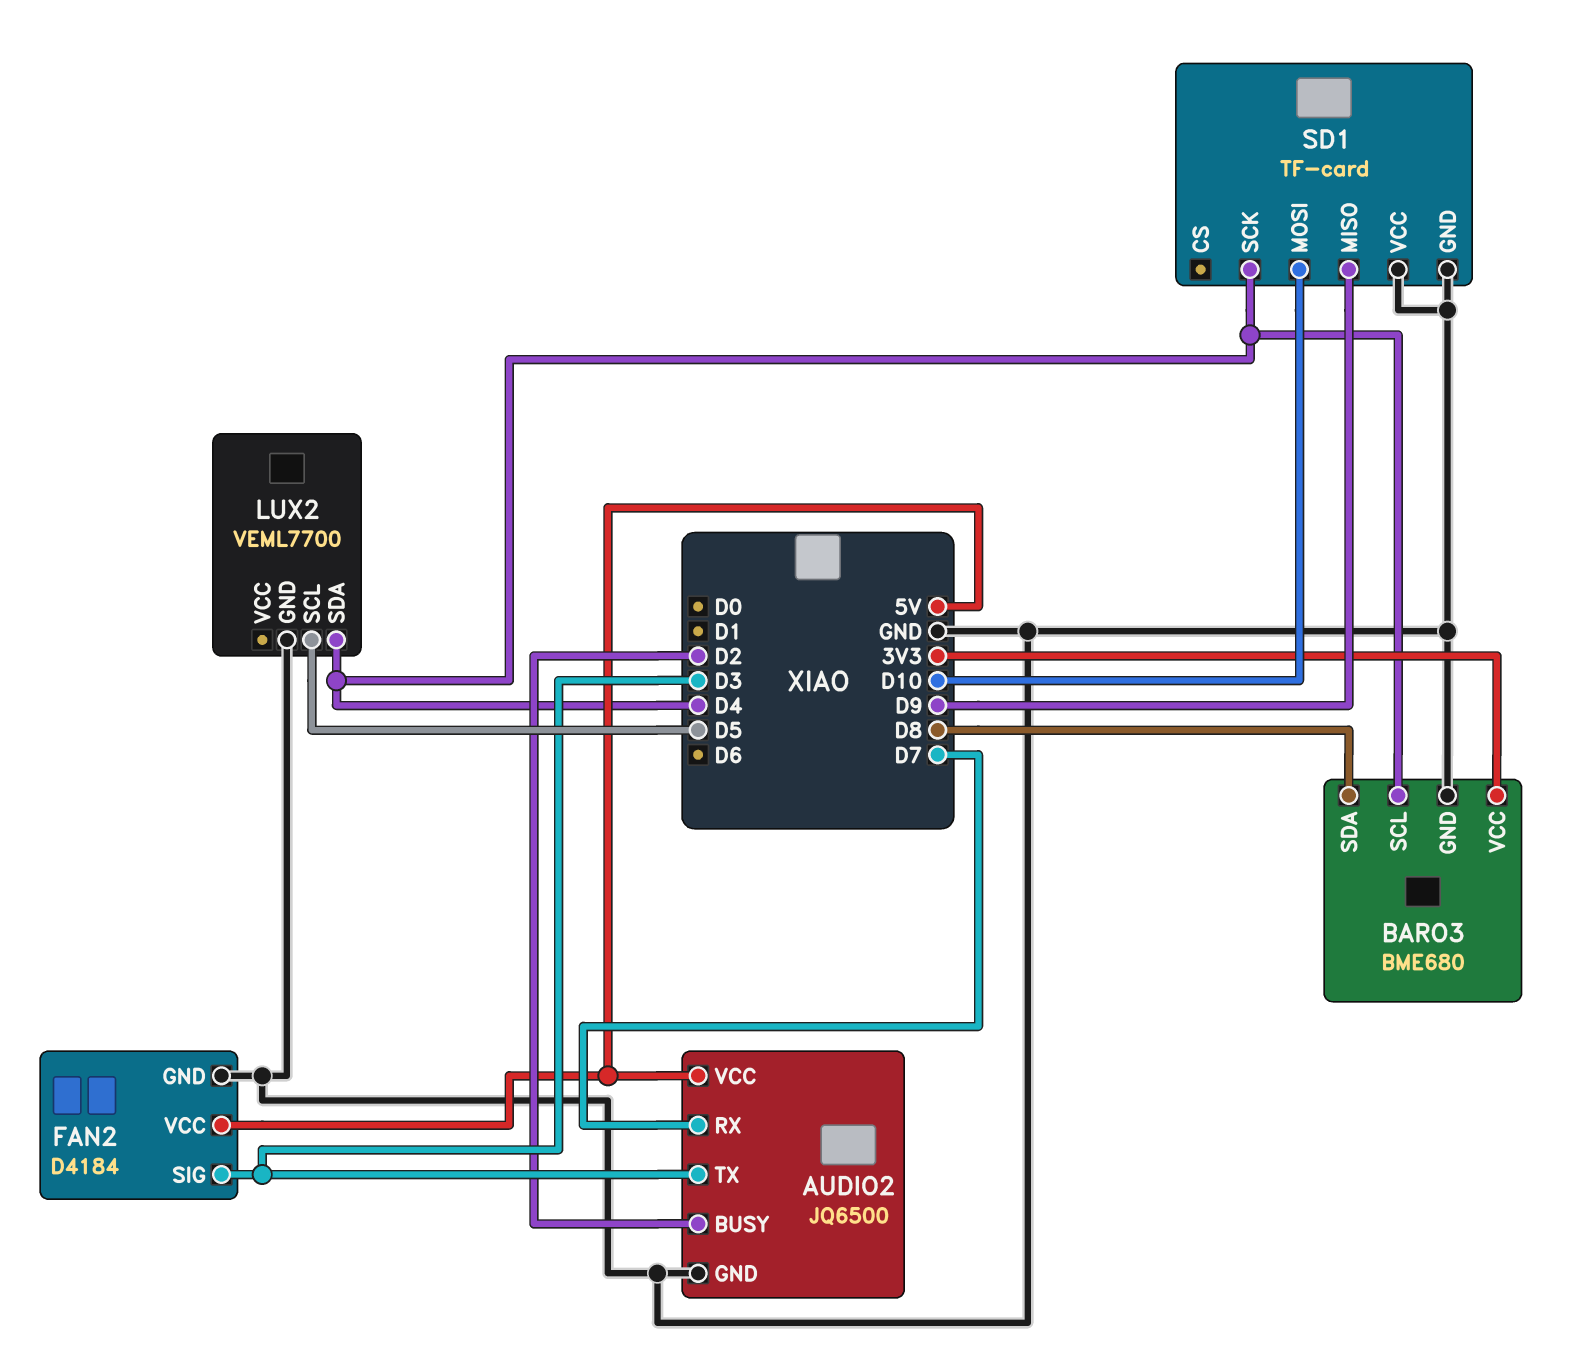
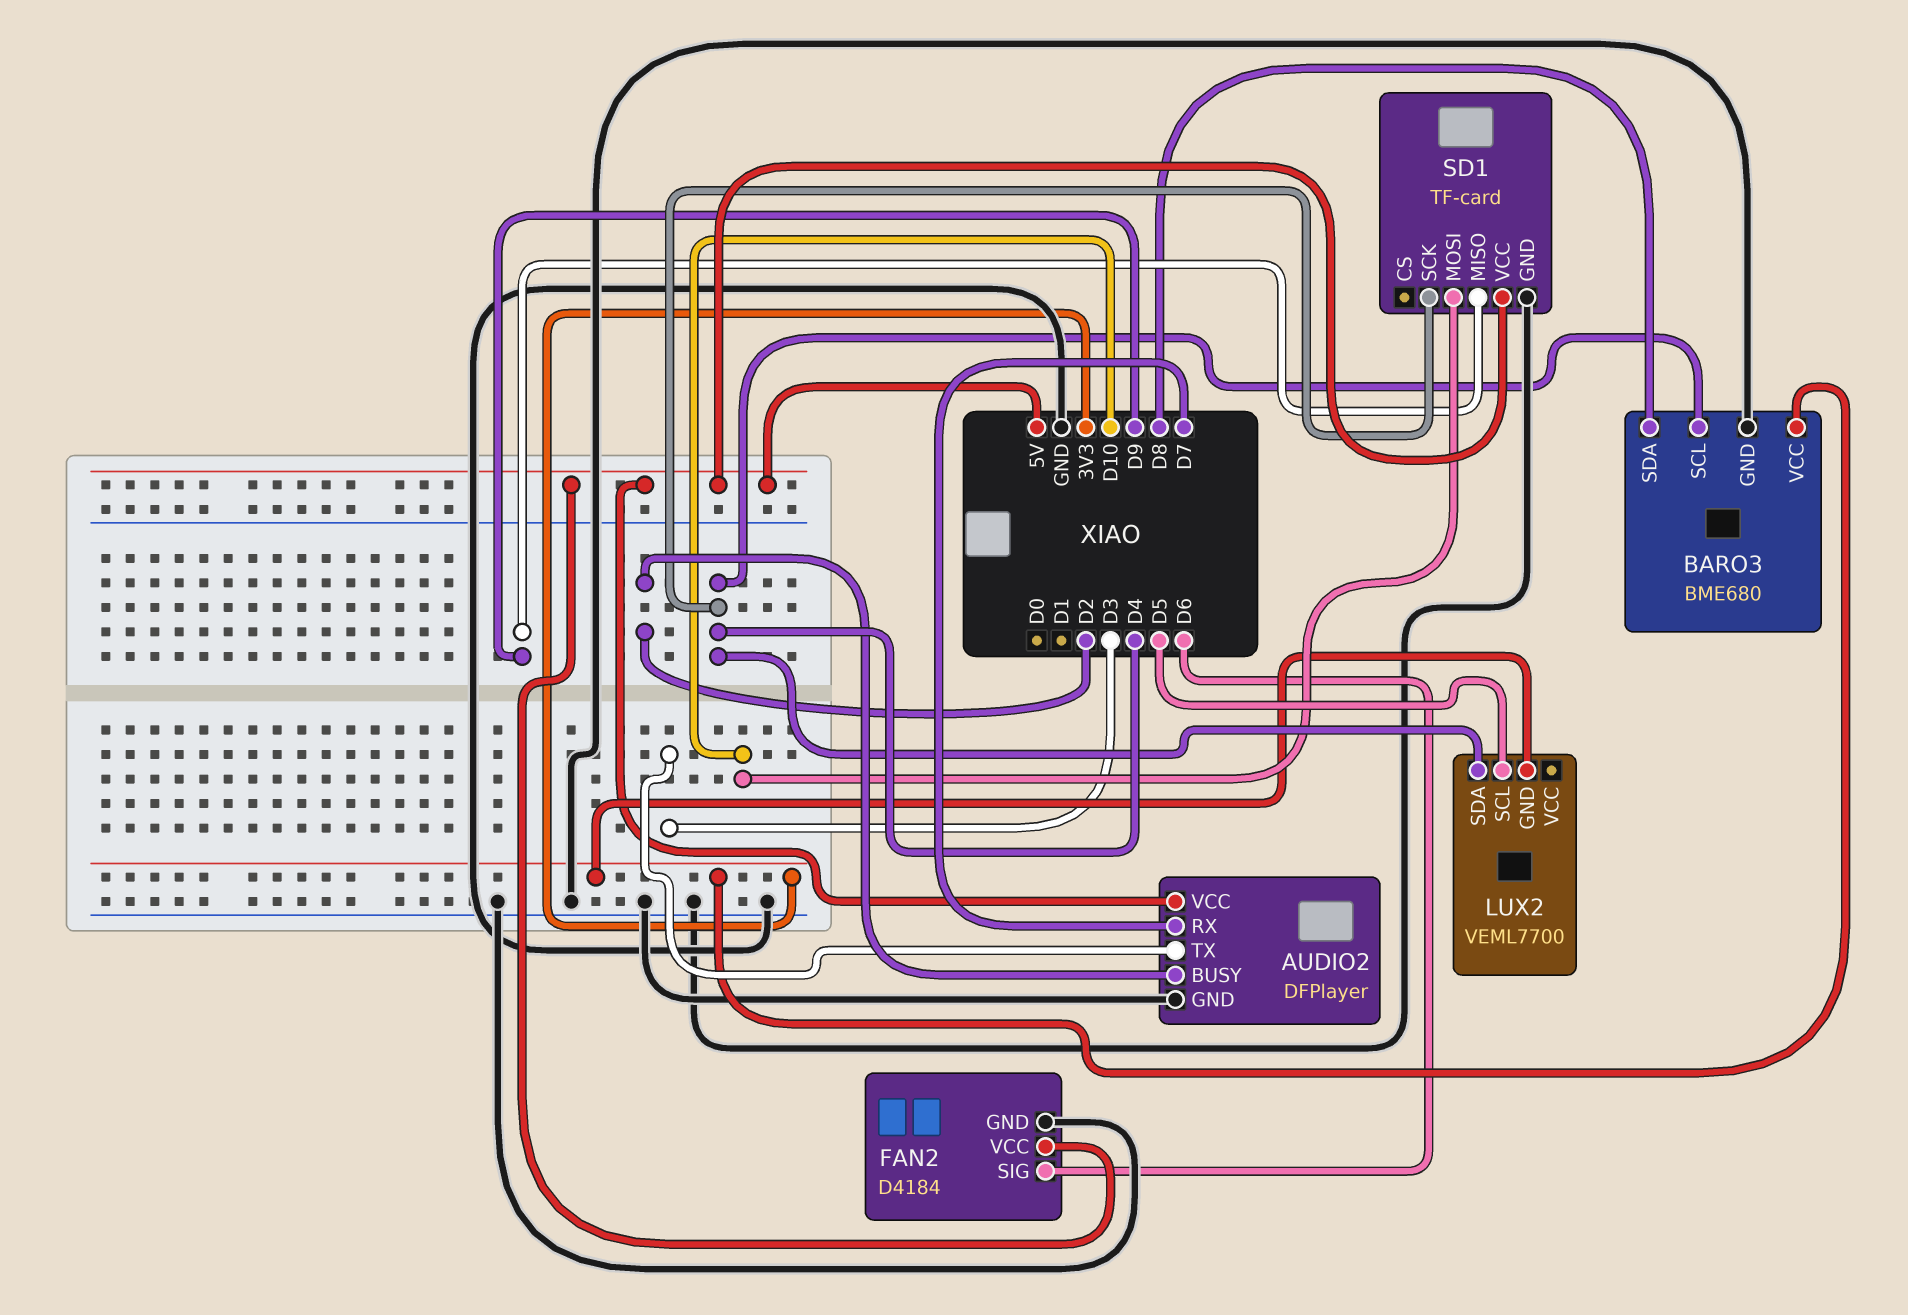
AUDIO2: JQ6500 -> DFPlayer
FAN2 pin SIG: D3 -> D6
LUX2 pin GND: GND -> 3V3
SD1 pin VCC: GND -> 5V

